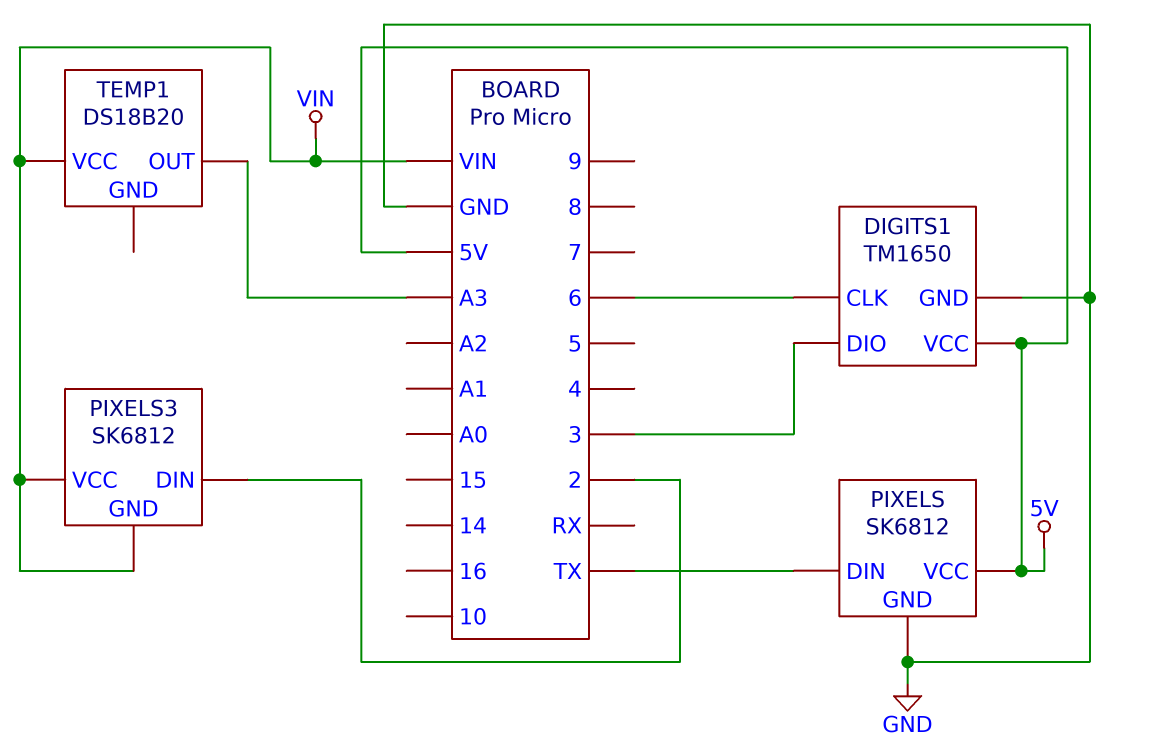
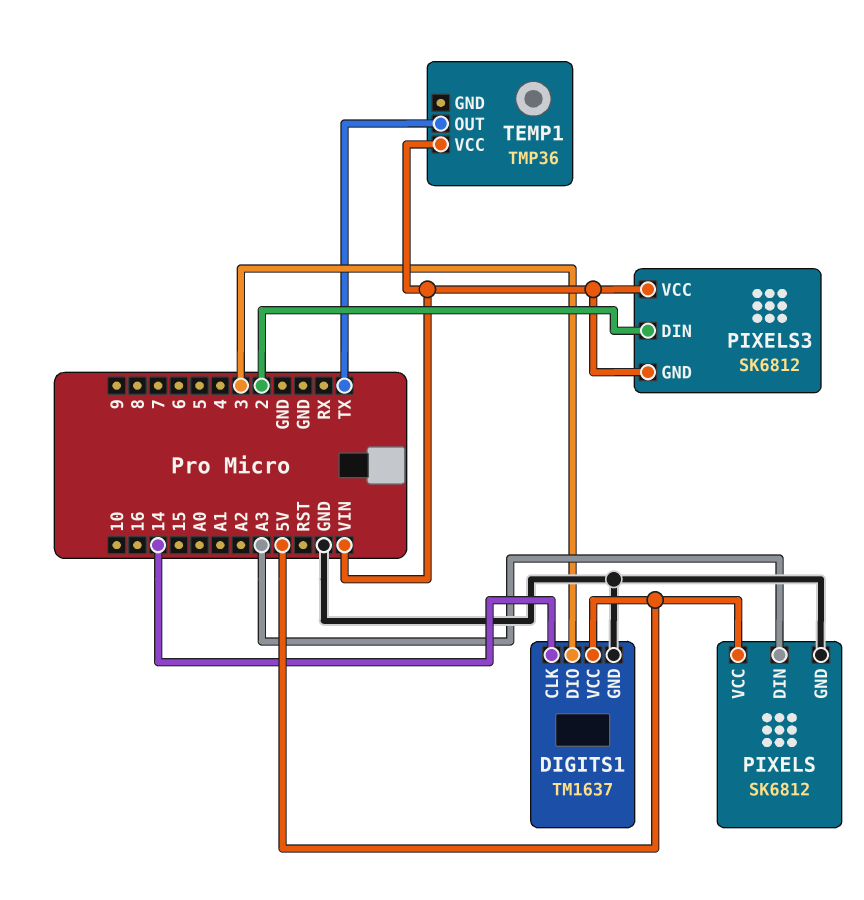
DIGITS1: TM1650 -> TM1637
DIGITS1 pin CLK: 6 -> 14
PIXELS pin DIN: TX -> A3
TEMP1: DS18B20 -> TMP36
TEMP1 pin OUT: A3 -> TX

